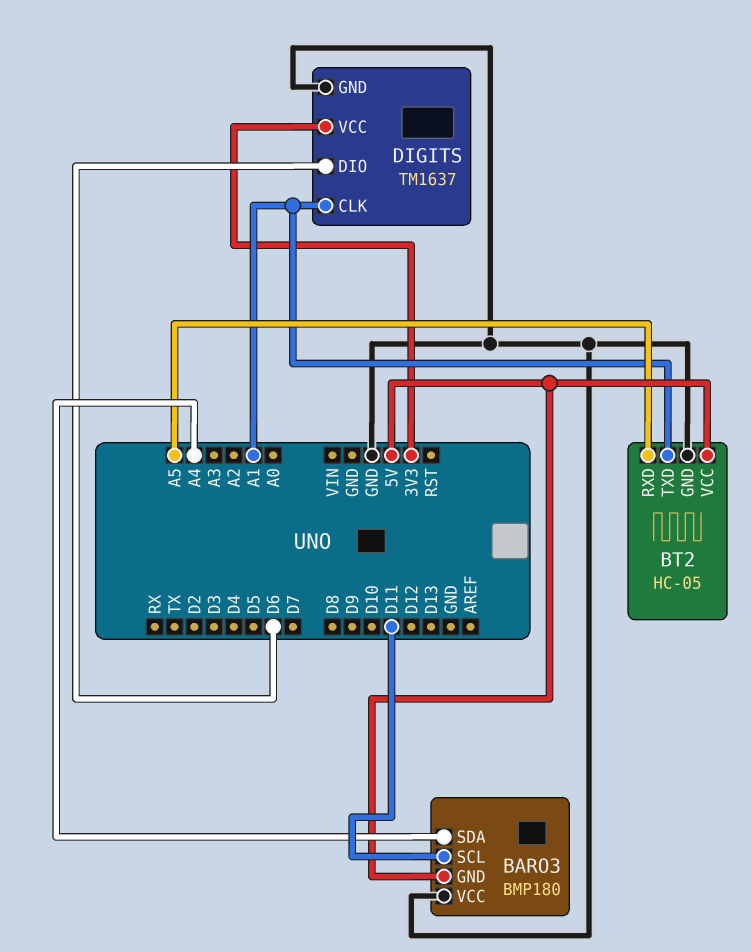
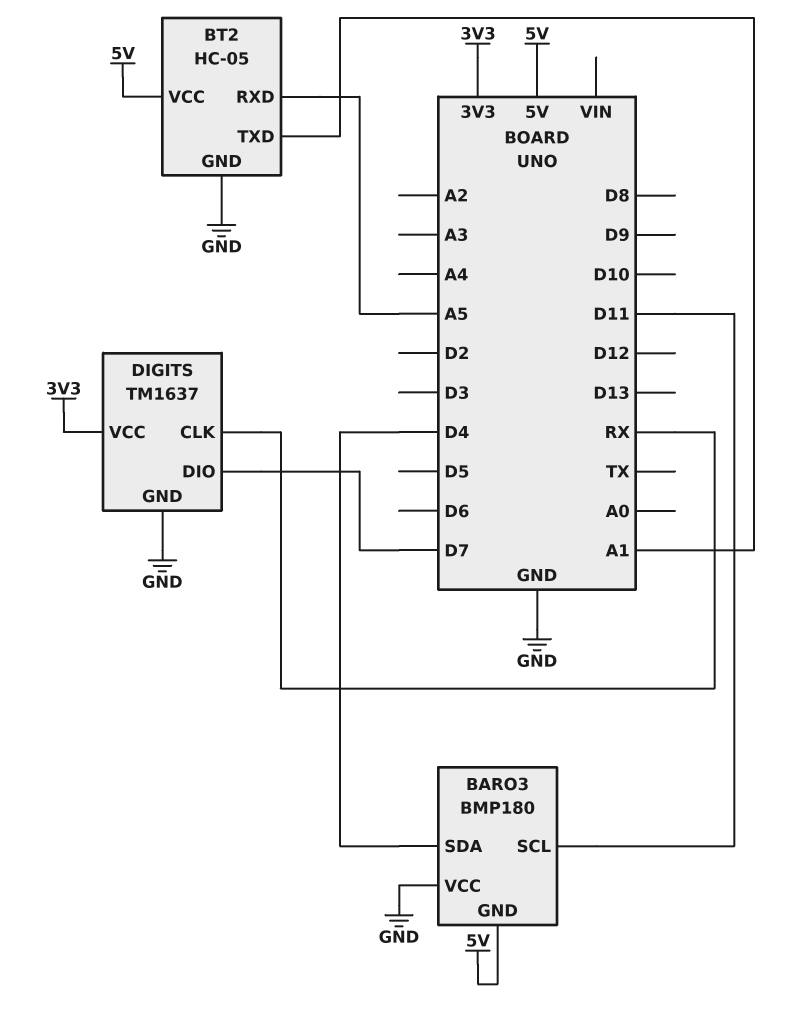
BARO3 pin SDA: A4 -> D4
DIGITS pin CLK: A1 -> RX
DIGITS pin DIO: D6 -> D7

